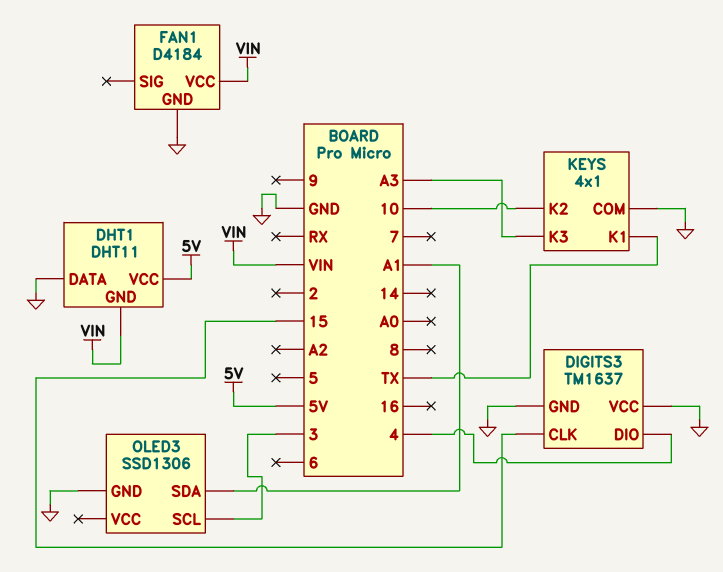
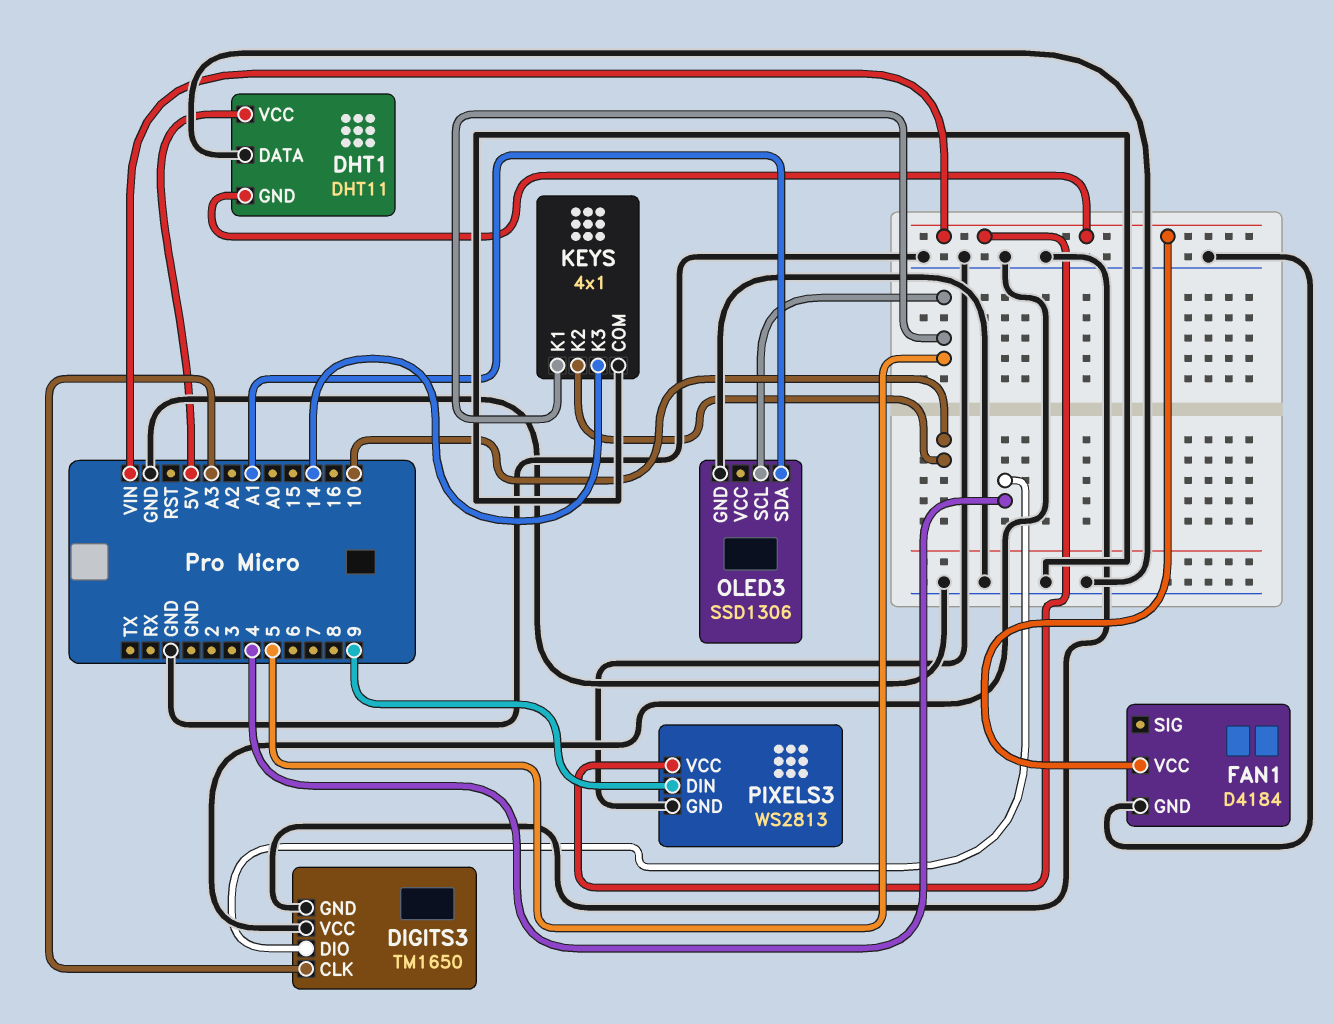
DIGITS3: TM1637 -> TM1650
DIGITS3 pin CLK: 15 -> A3
KEYS pin K1: TX -> 5
KEYS pin K3: A3 -> 14
OLED3 pin SCL: 3 -> 5
PIXELS3: none -> WS2813
PIXELS3 pin DIN: none -> 9
PIXELS3 pin GND: none -> GND
PIXELS3 pin VCC: none -> VIN

